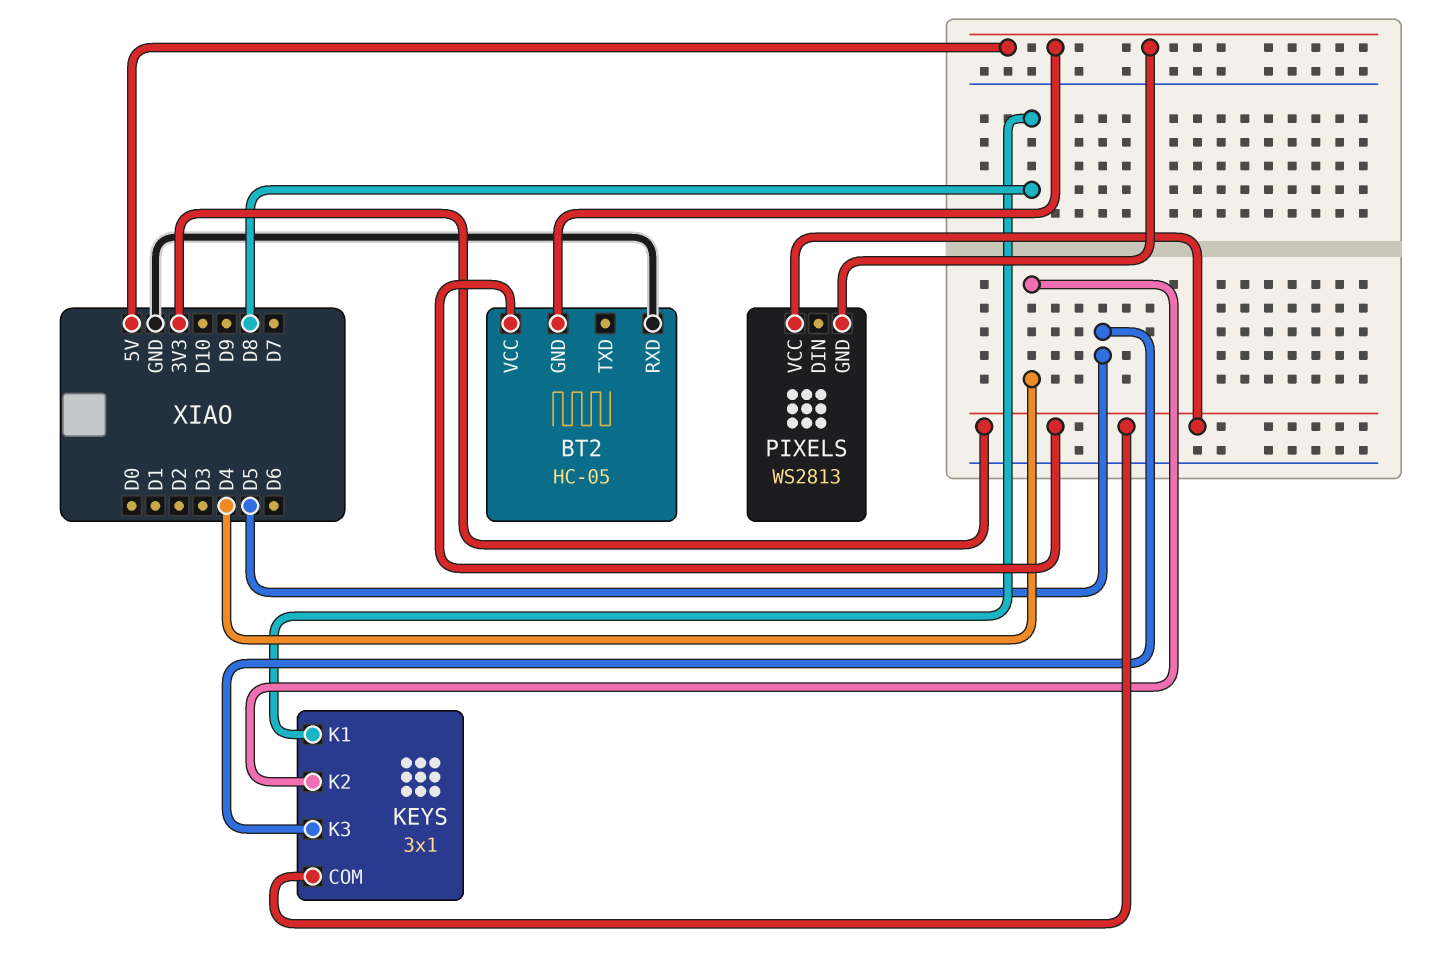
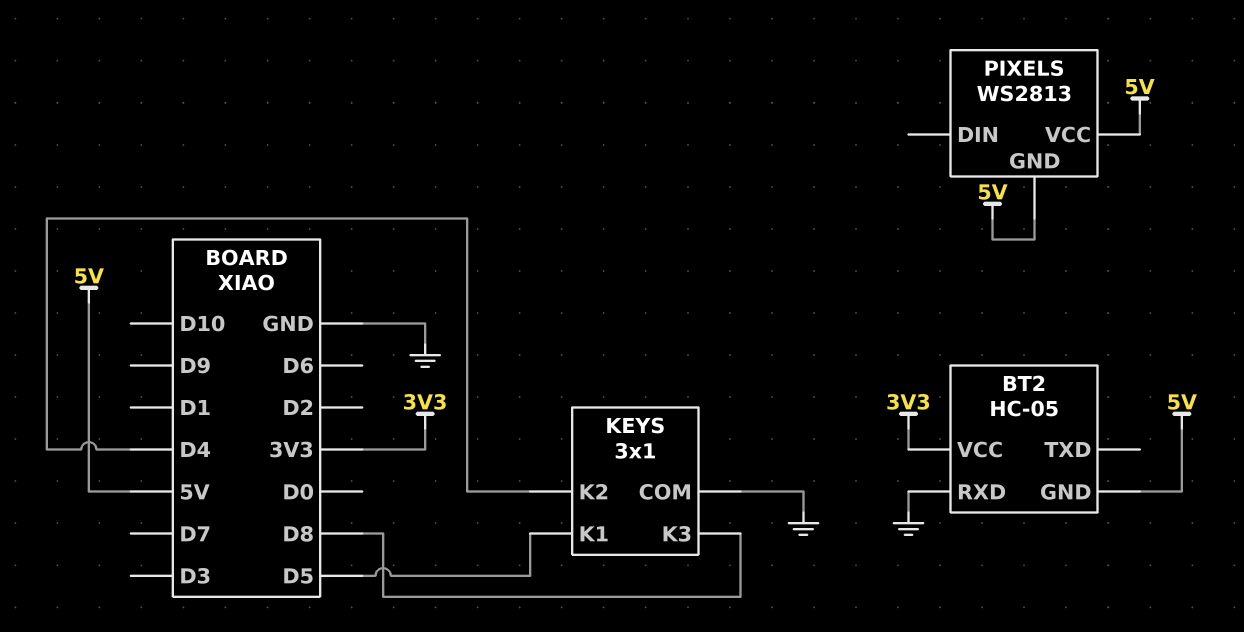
KEYS pin COM: 3V3 -> GND
KEYS pin K1: D8 -> D5
KEYS pin K3: D5 -> D8
PIXELS pin VCC: 3V3 -> 5V

